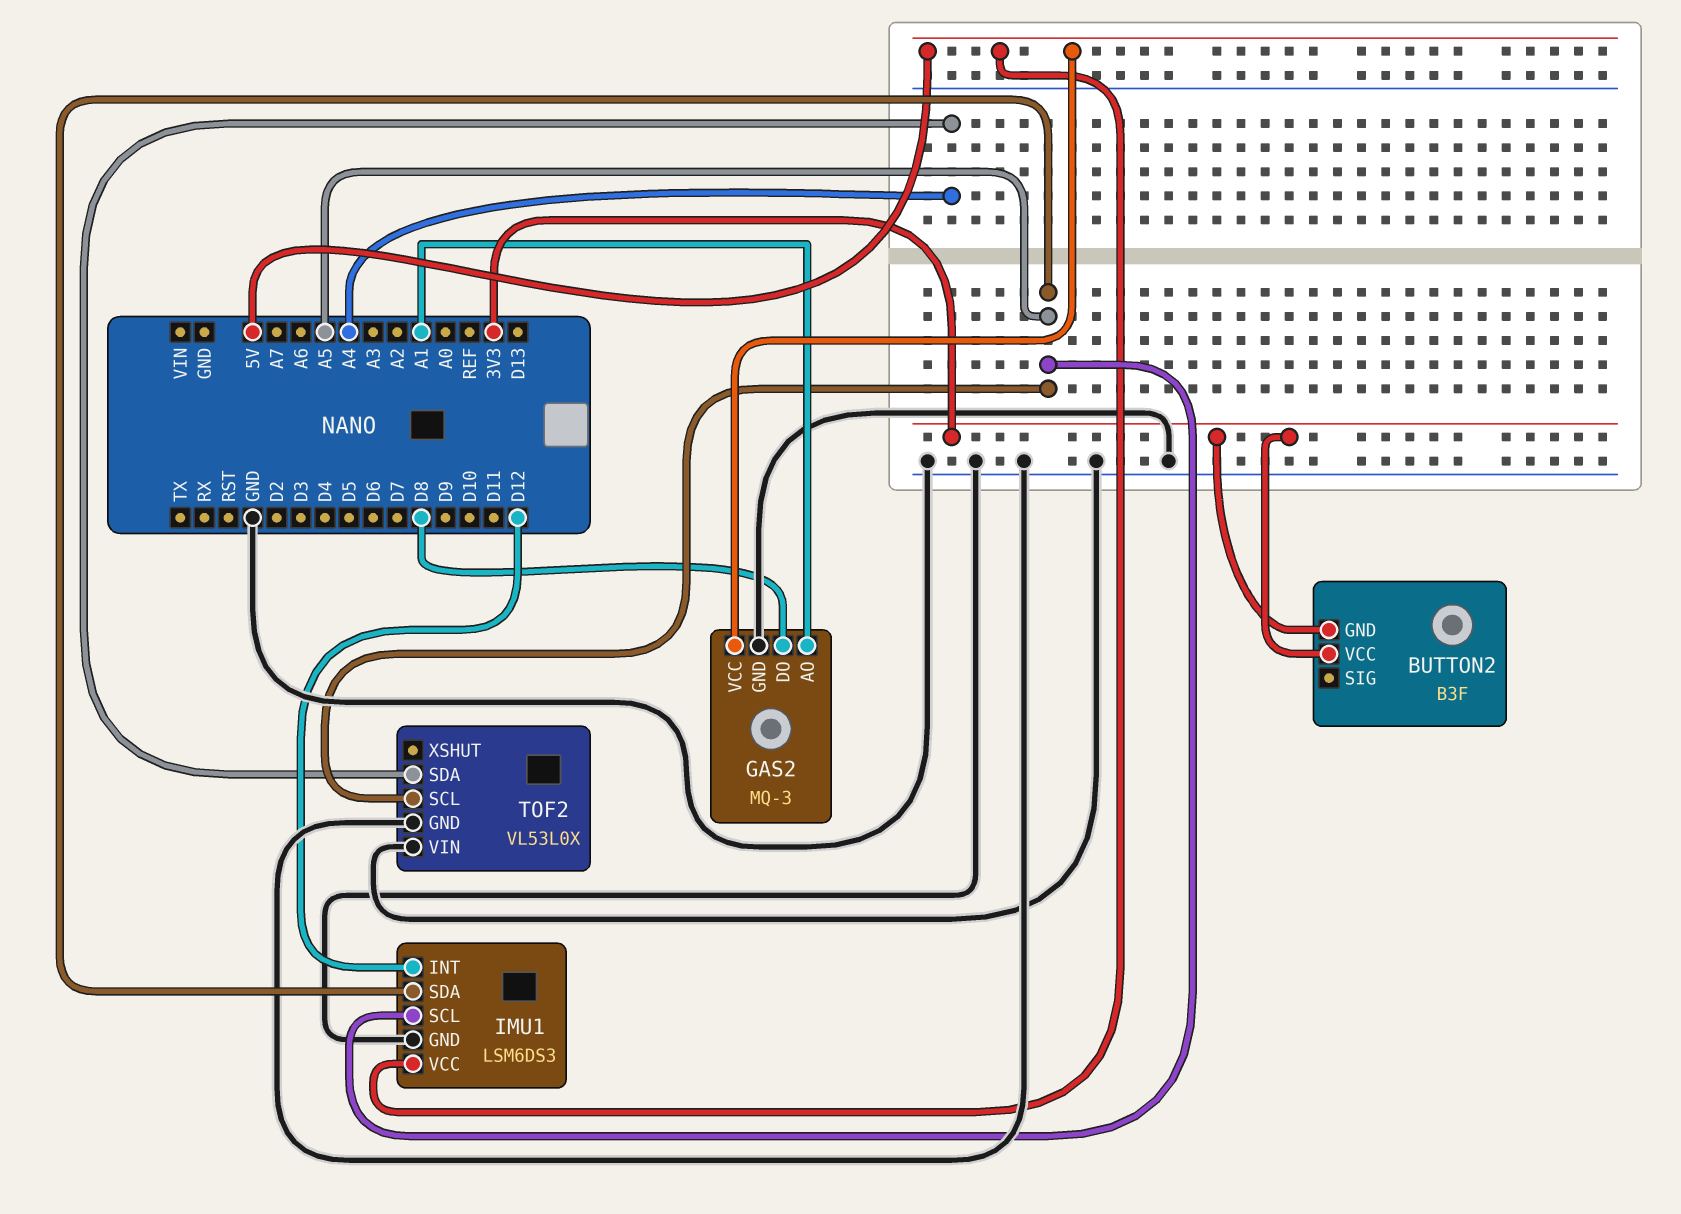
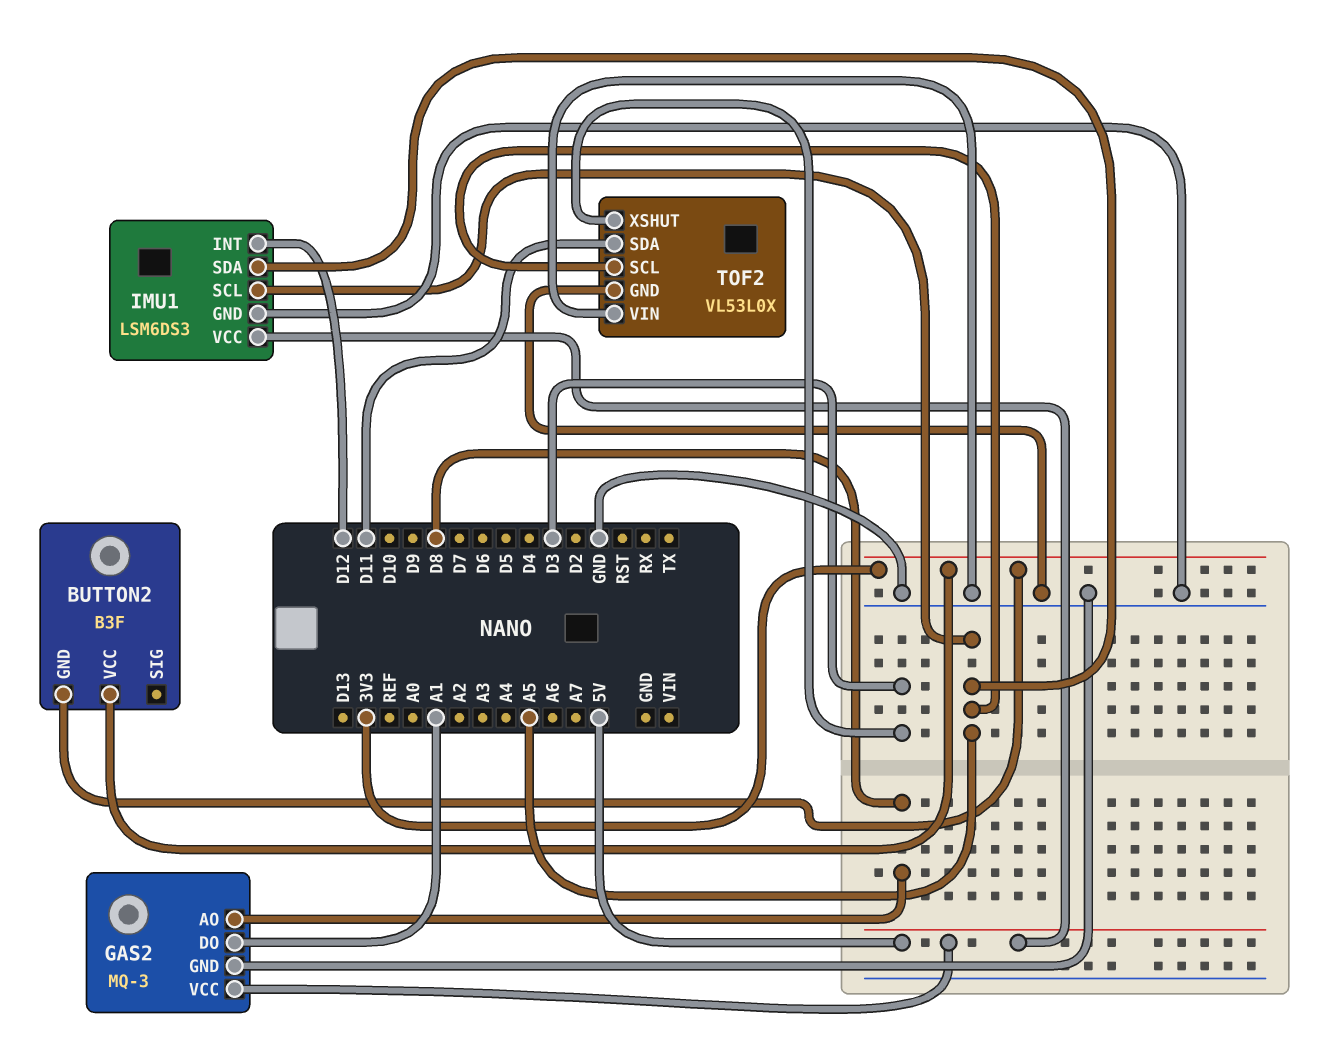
GAS2 pin AO: A1 -> D8
GAS2 pin DO: D8 -> A1
TOF2 pin SDA: A4 -> D11
TOF2 pin XSHUT: none -> D3

